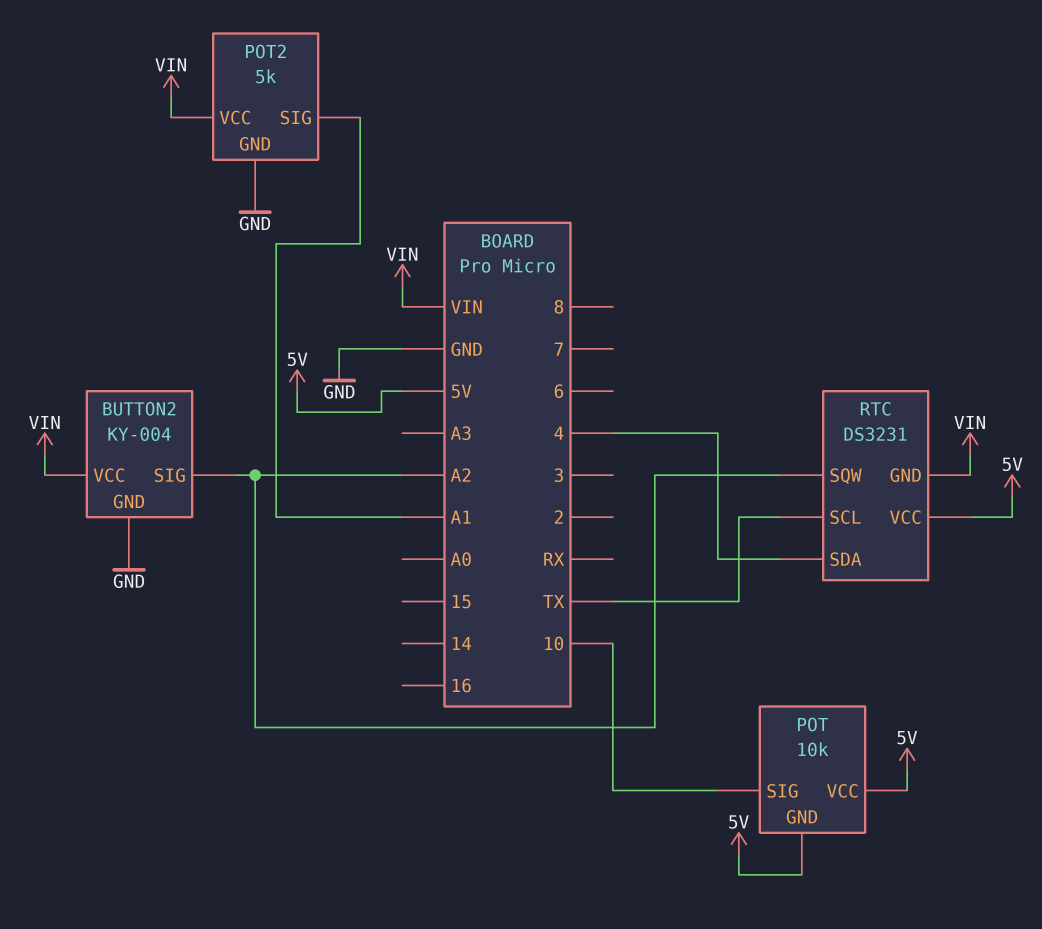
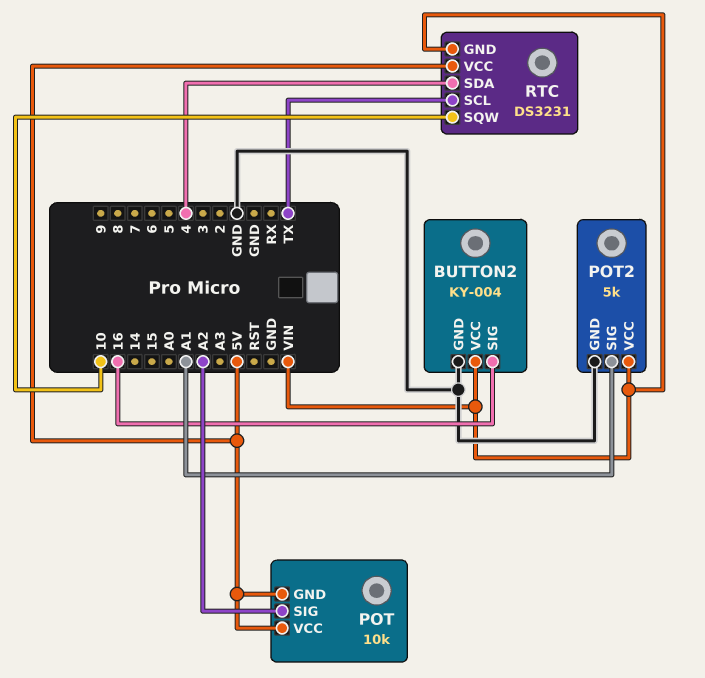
BUTTON2 pin SIG: A2 -> 16
POT pin SIG: 10 -> A2
RTC pin SQW: A2 -> 10

